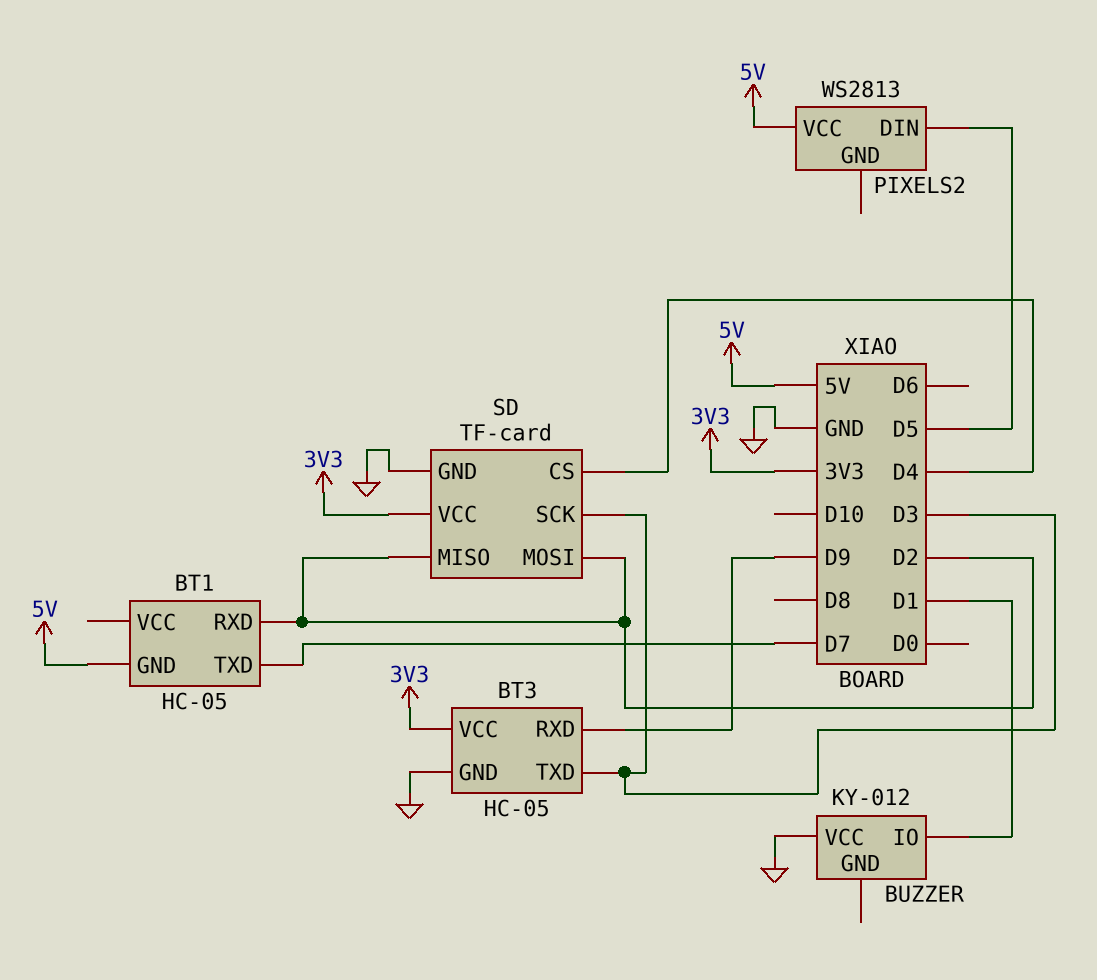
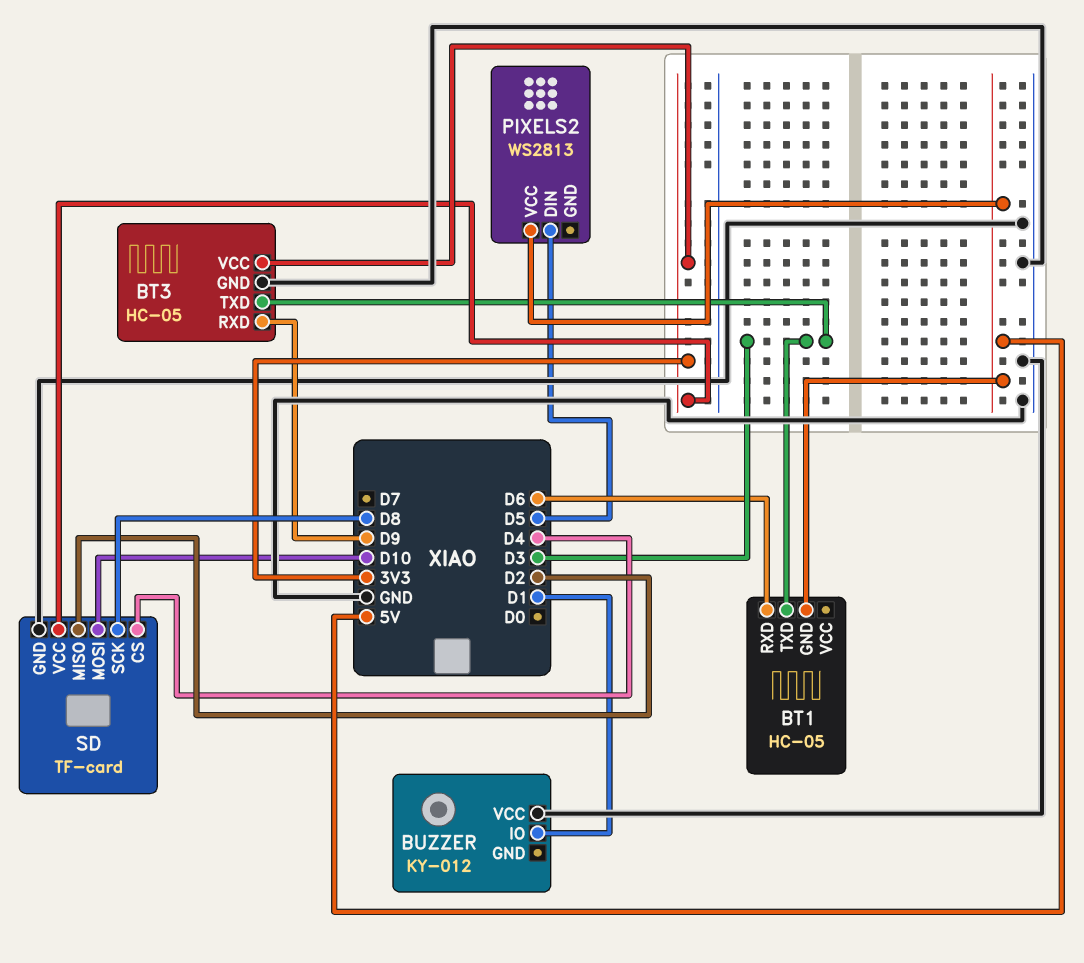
BT1 pin RXD: D2 -> D6
BT1 pin TXD: D7 -> D3
SD pin MOSI: D2 -> D10
SD pin SCK: D3 -> D8

